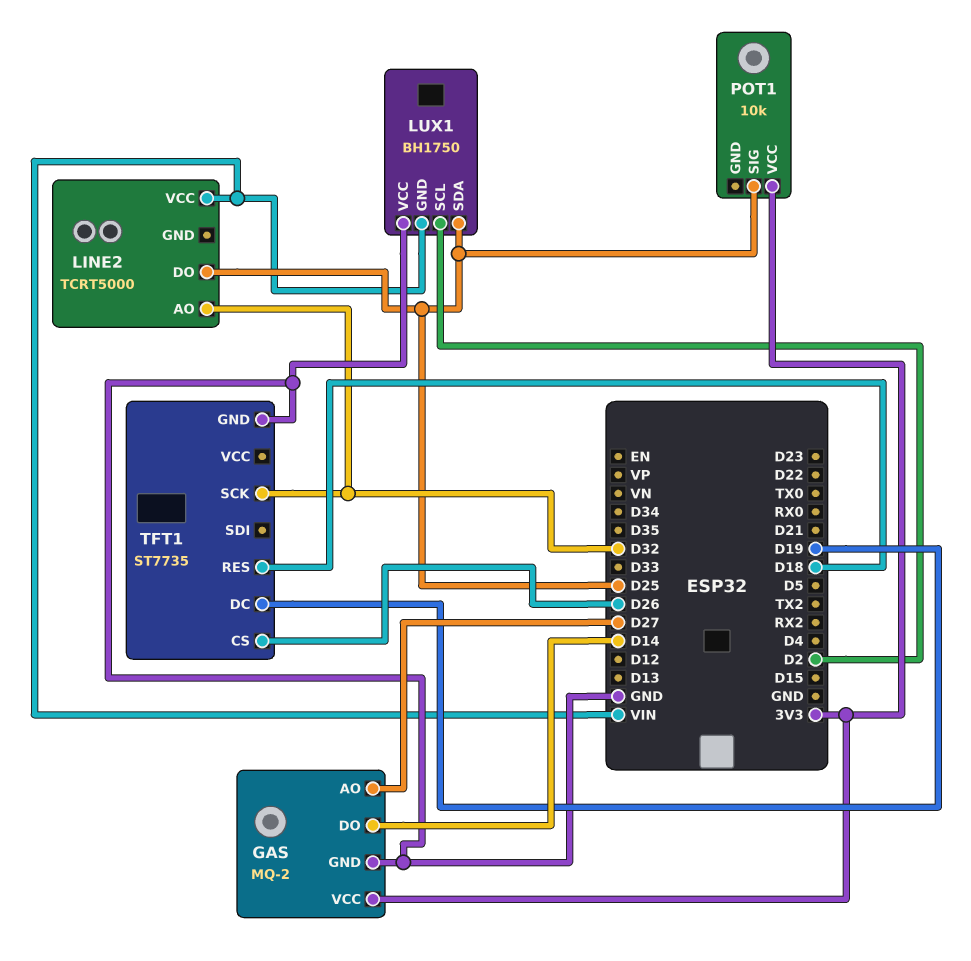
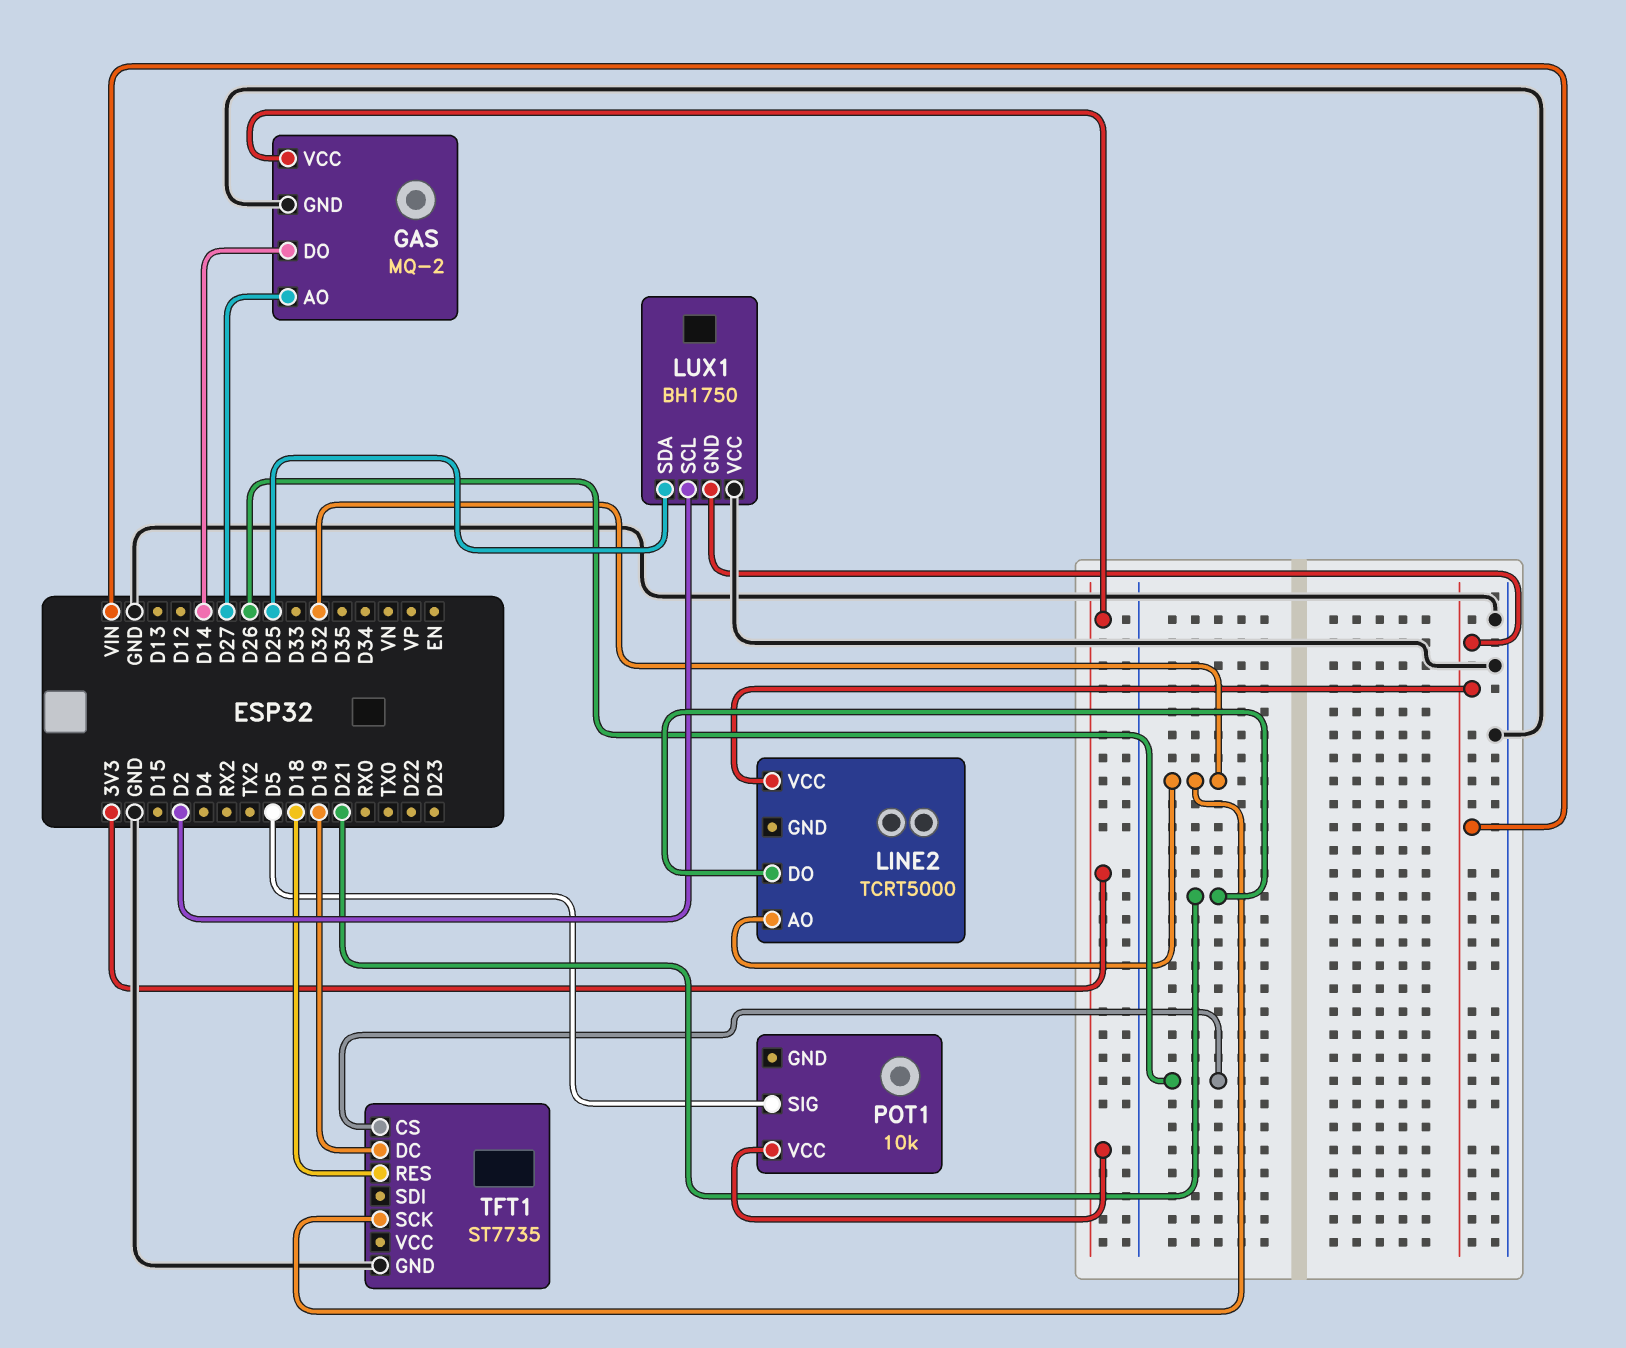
LINE2 pin DO: D25 -> D21
POT1 pin SIG: D25 -> D5

